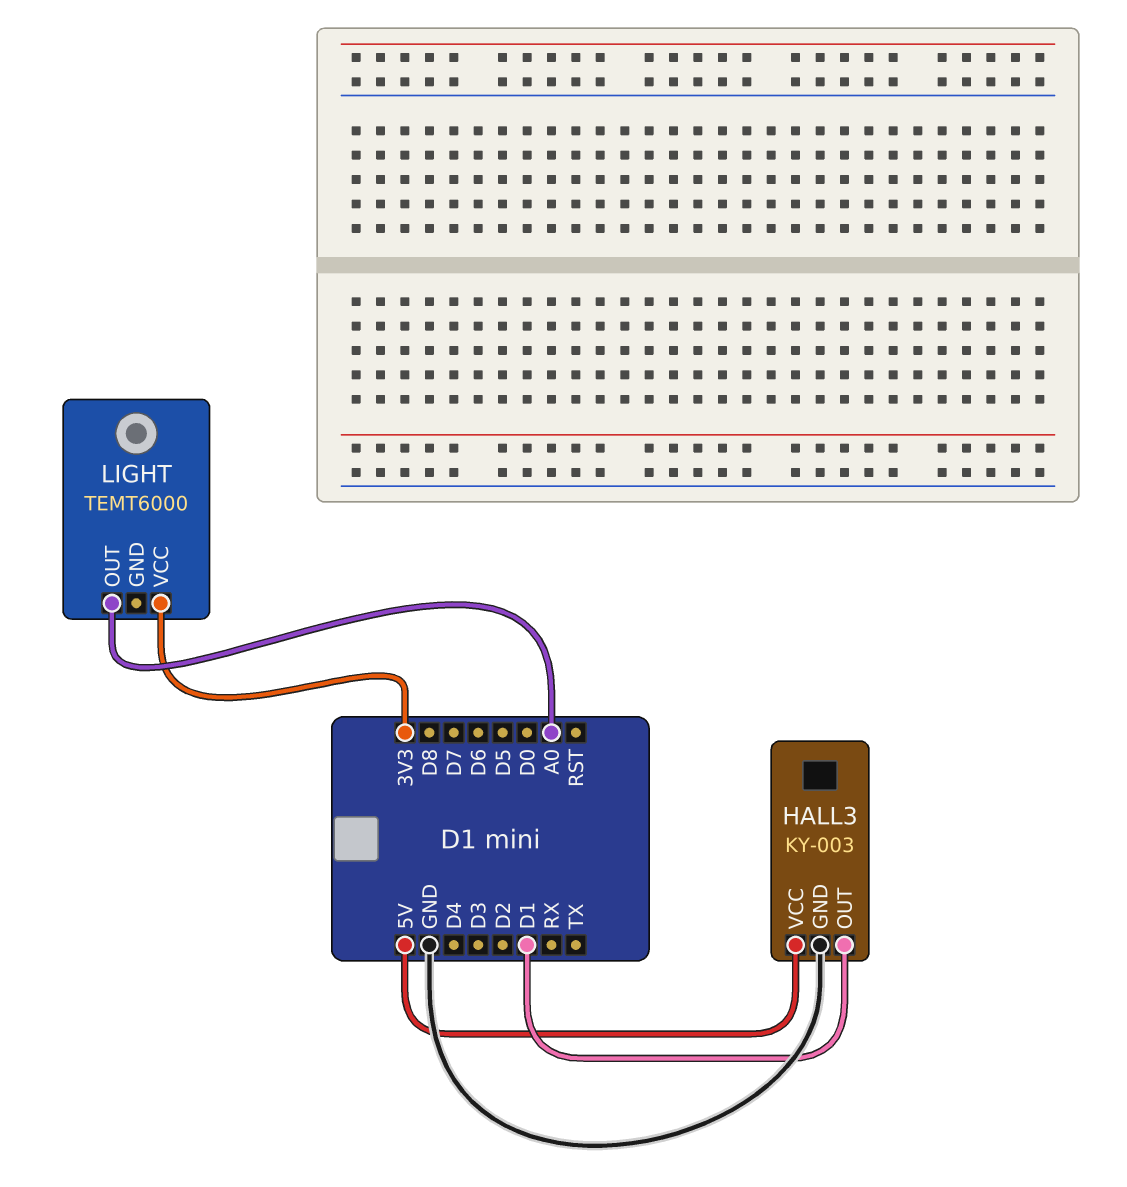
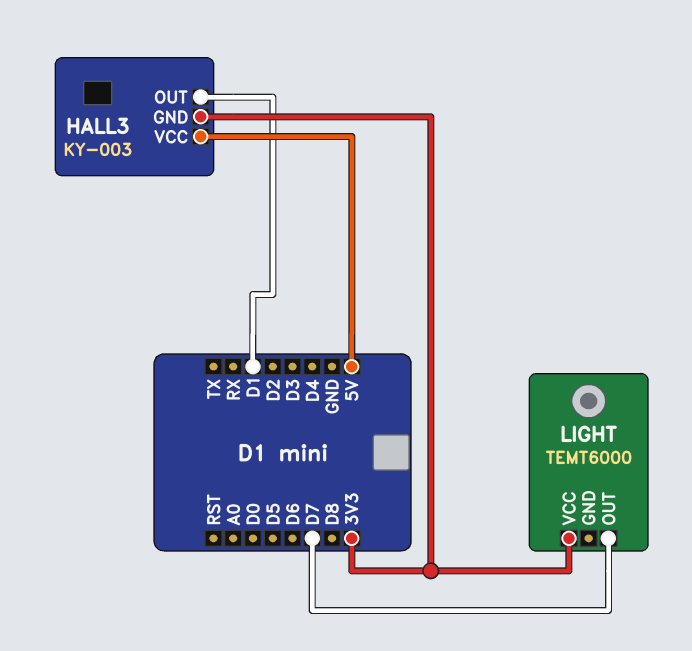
HALL3 pin GND: GND -> 3V3
LIGHT pin OUT: A0 -> D7

